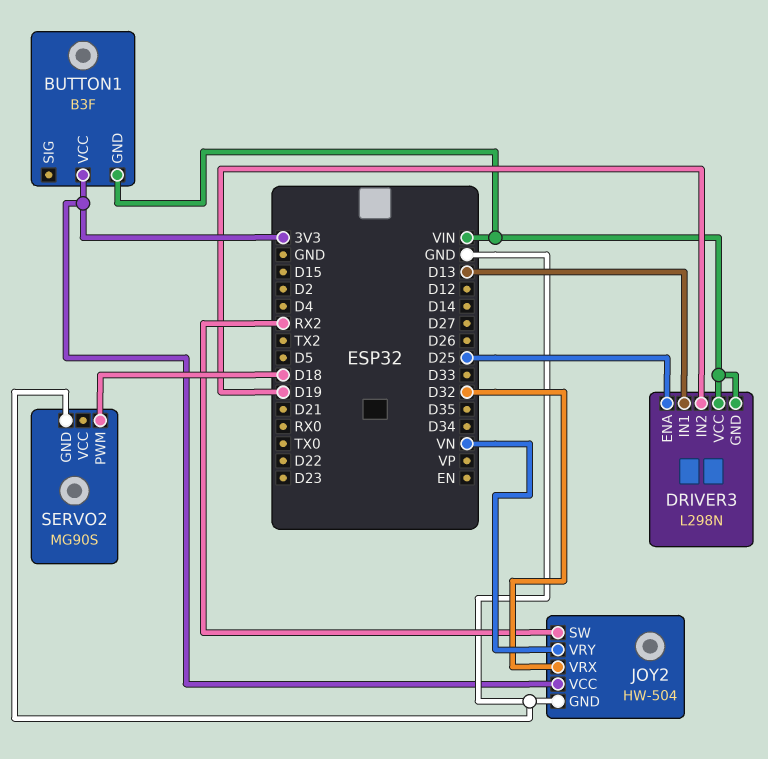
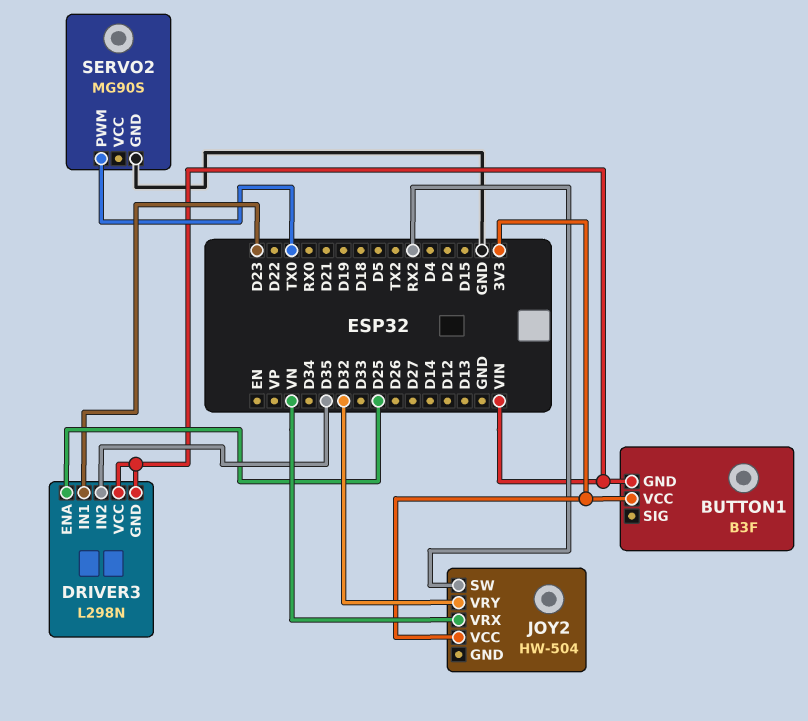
DRIVER3 pin IN1: D13 -> D23
DRIVER3 pin IN2: D19 -> D35
JOY2 pin GND: GND -> none
JOY2 pin VRX: D32 -> VN
JOY2 pin VRY: VN -> D32
SERVO2 pin PWM: D18 -> TX0

